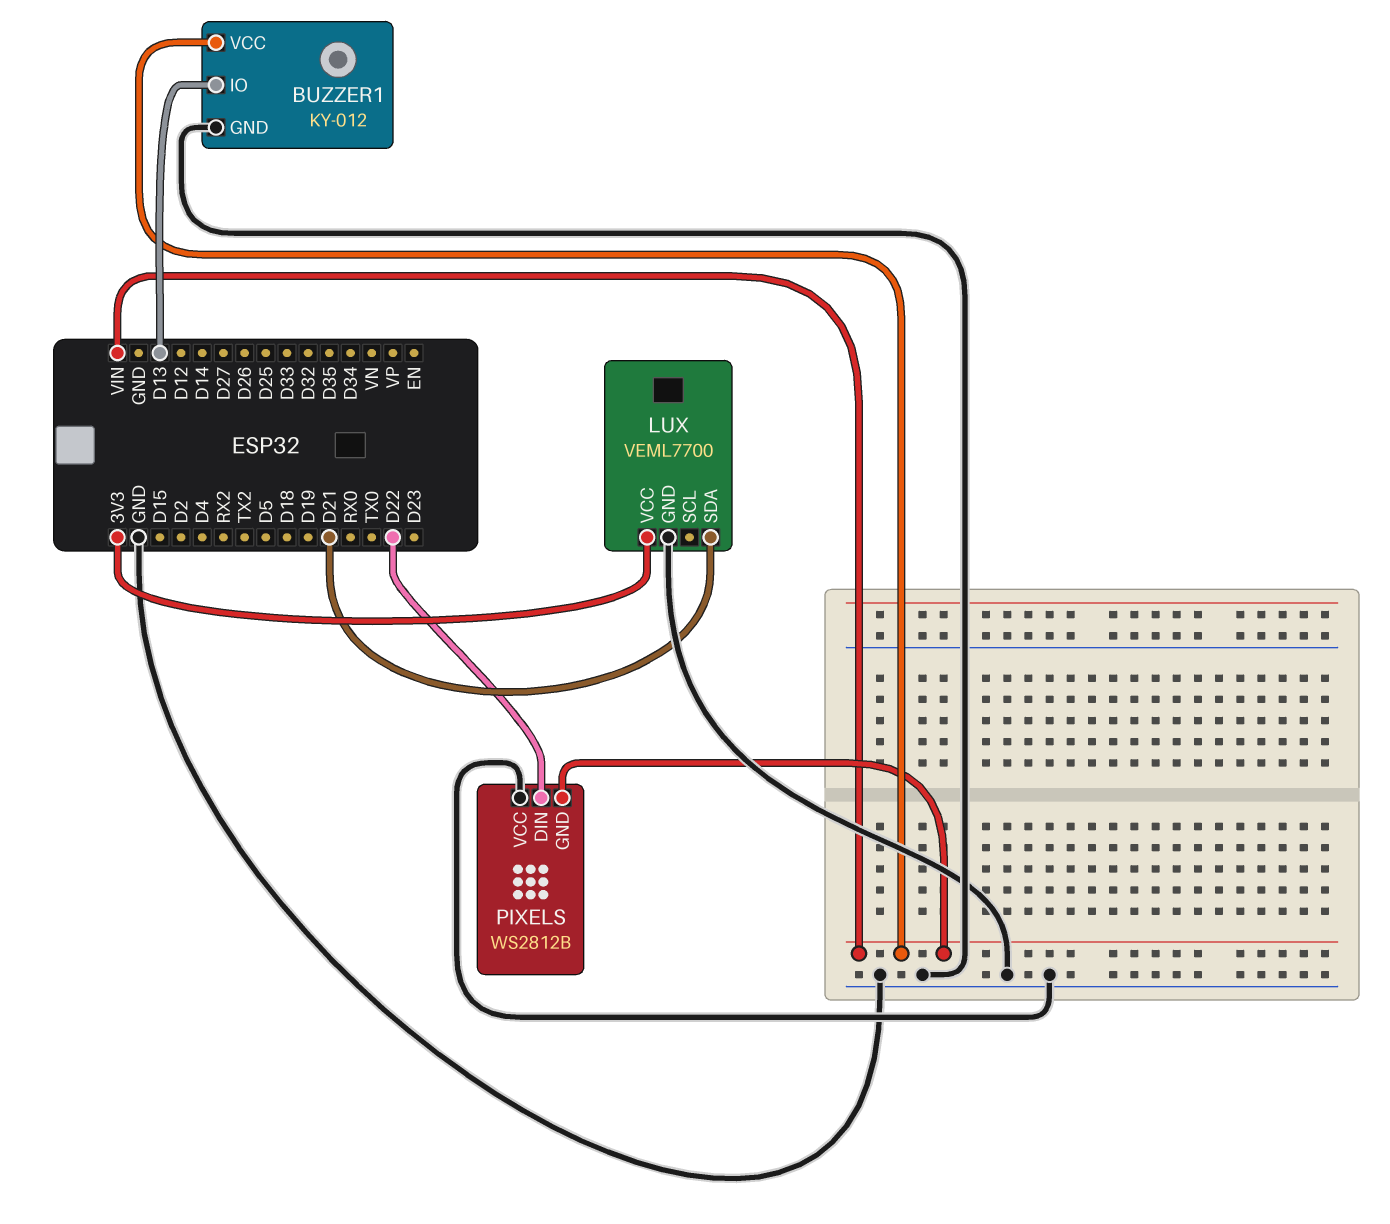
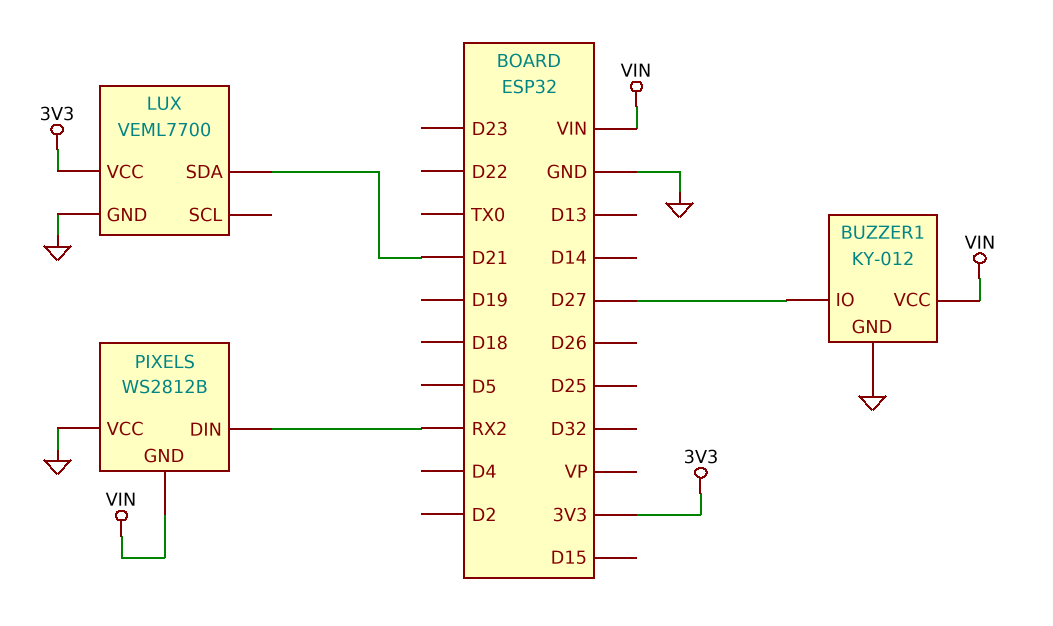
BUZZER1 pin IO: D13 -> D27
PIXELS pin DIN: D22 -> RX2

